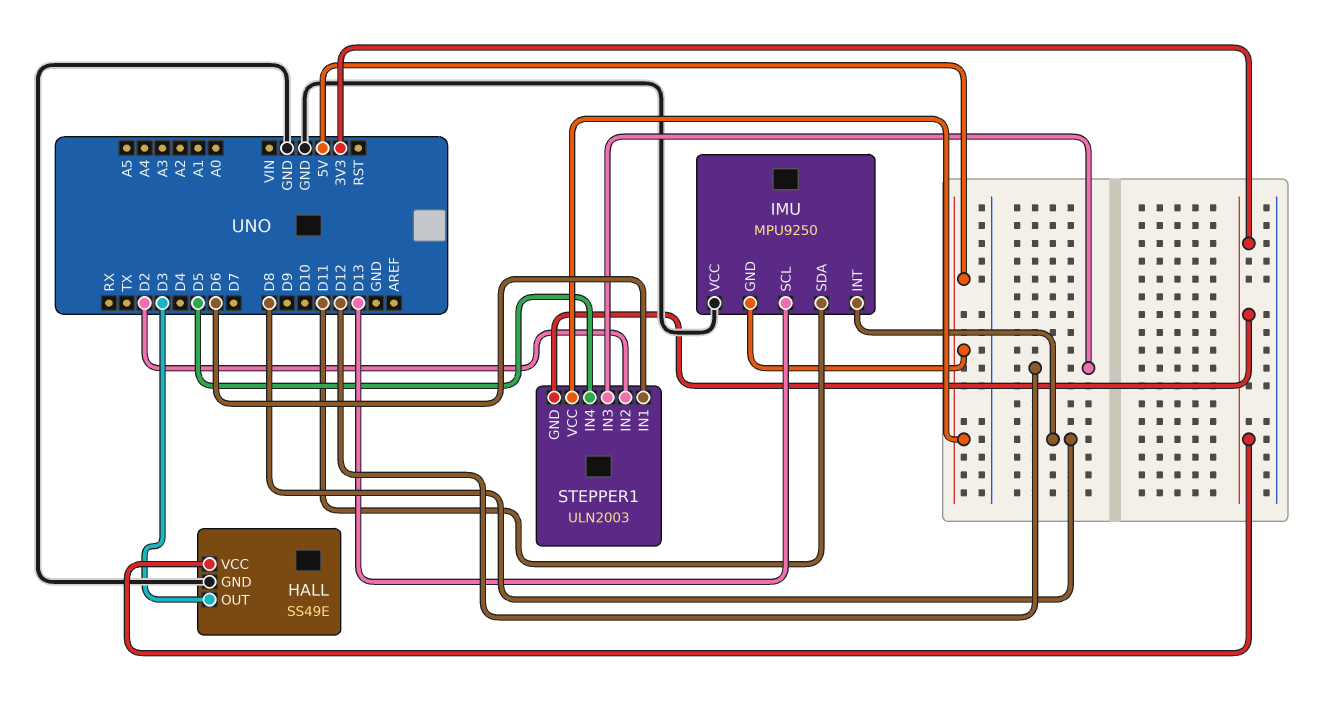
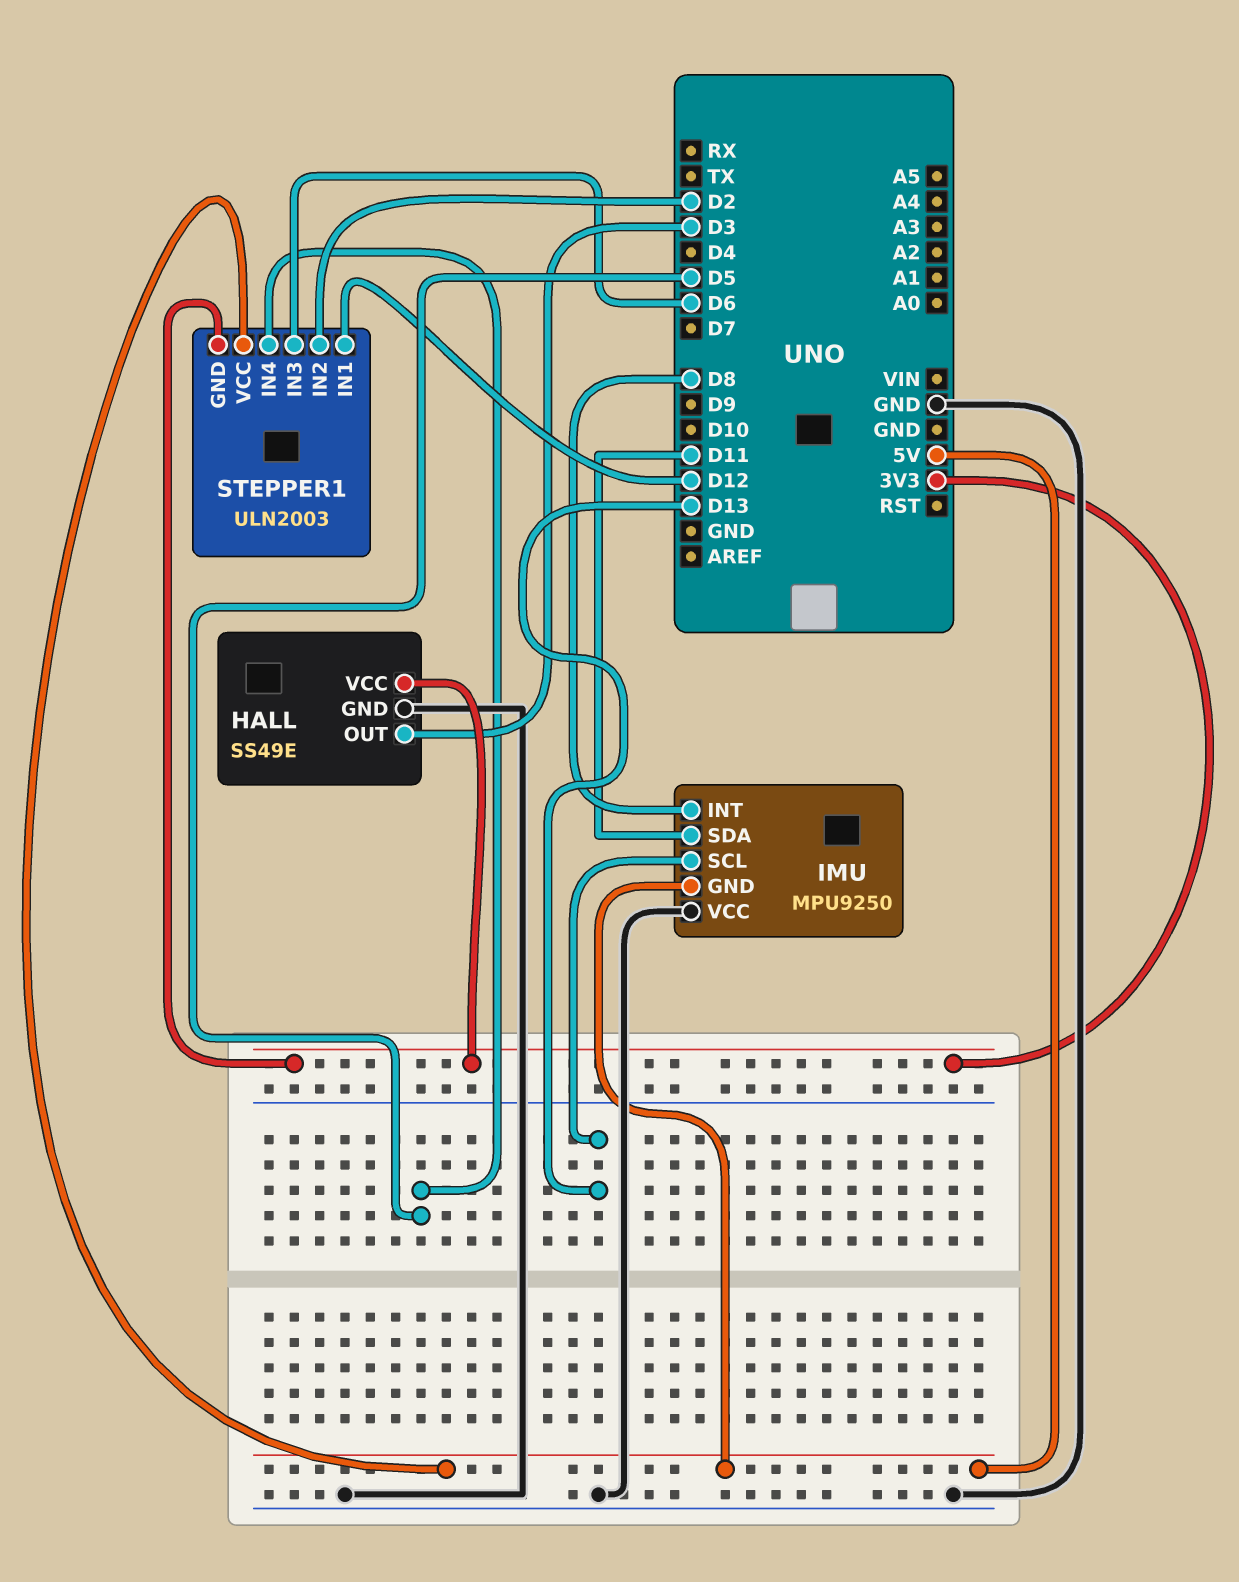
STEPPER1 pin IN1: D6 -> D12
STEPPER1 pin IN3: D12 -> D6

